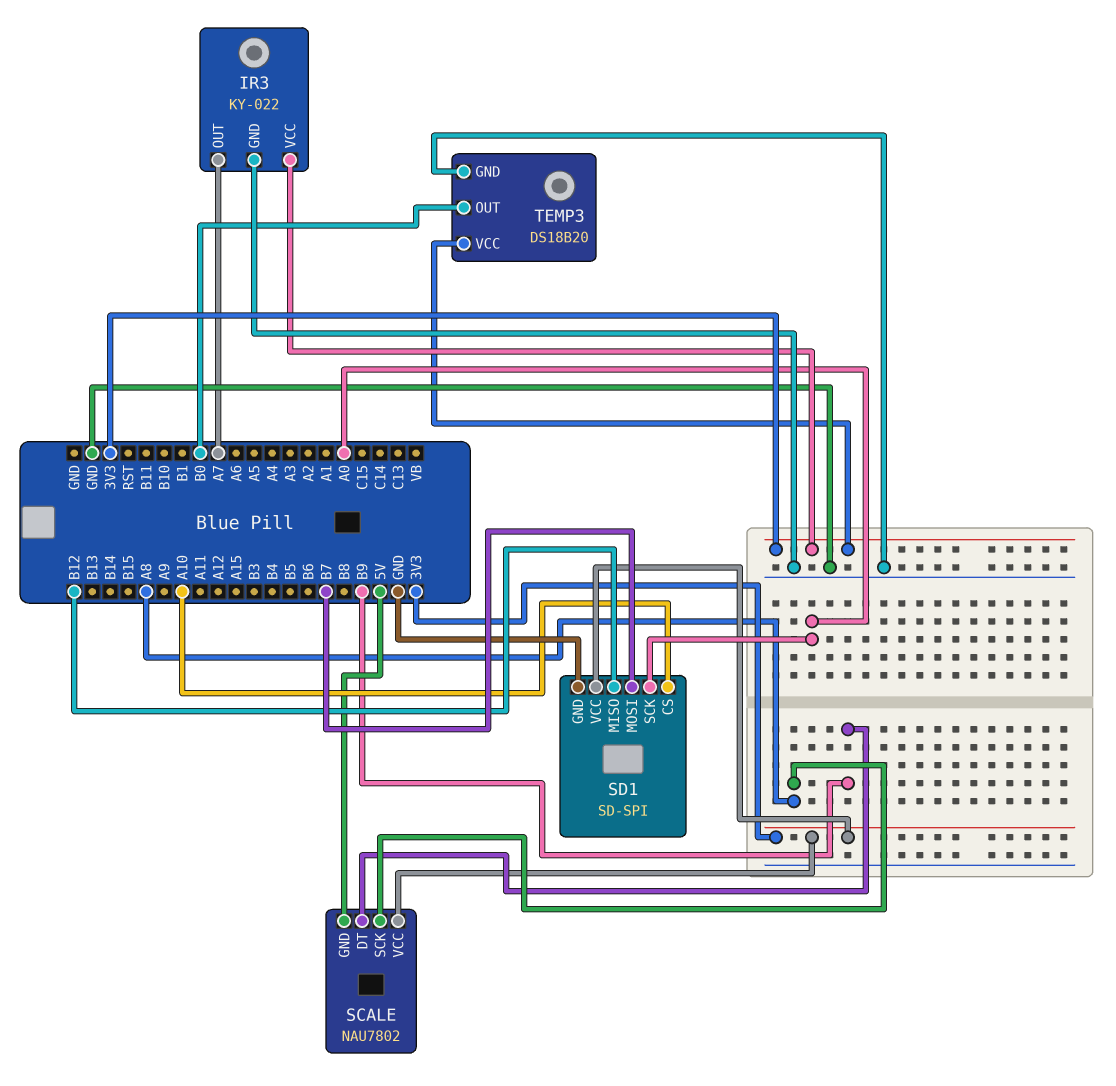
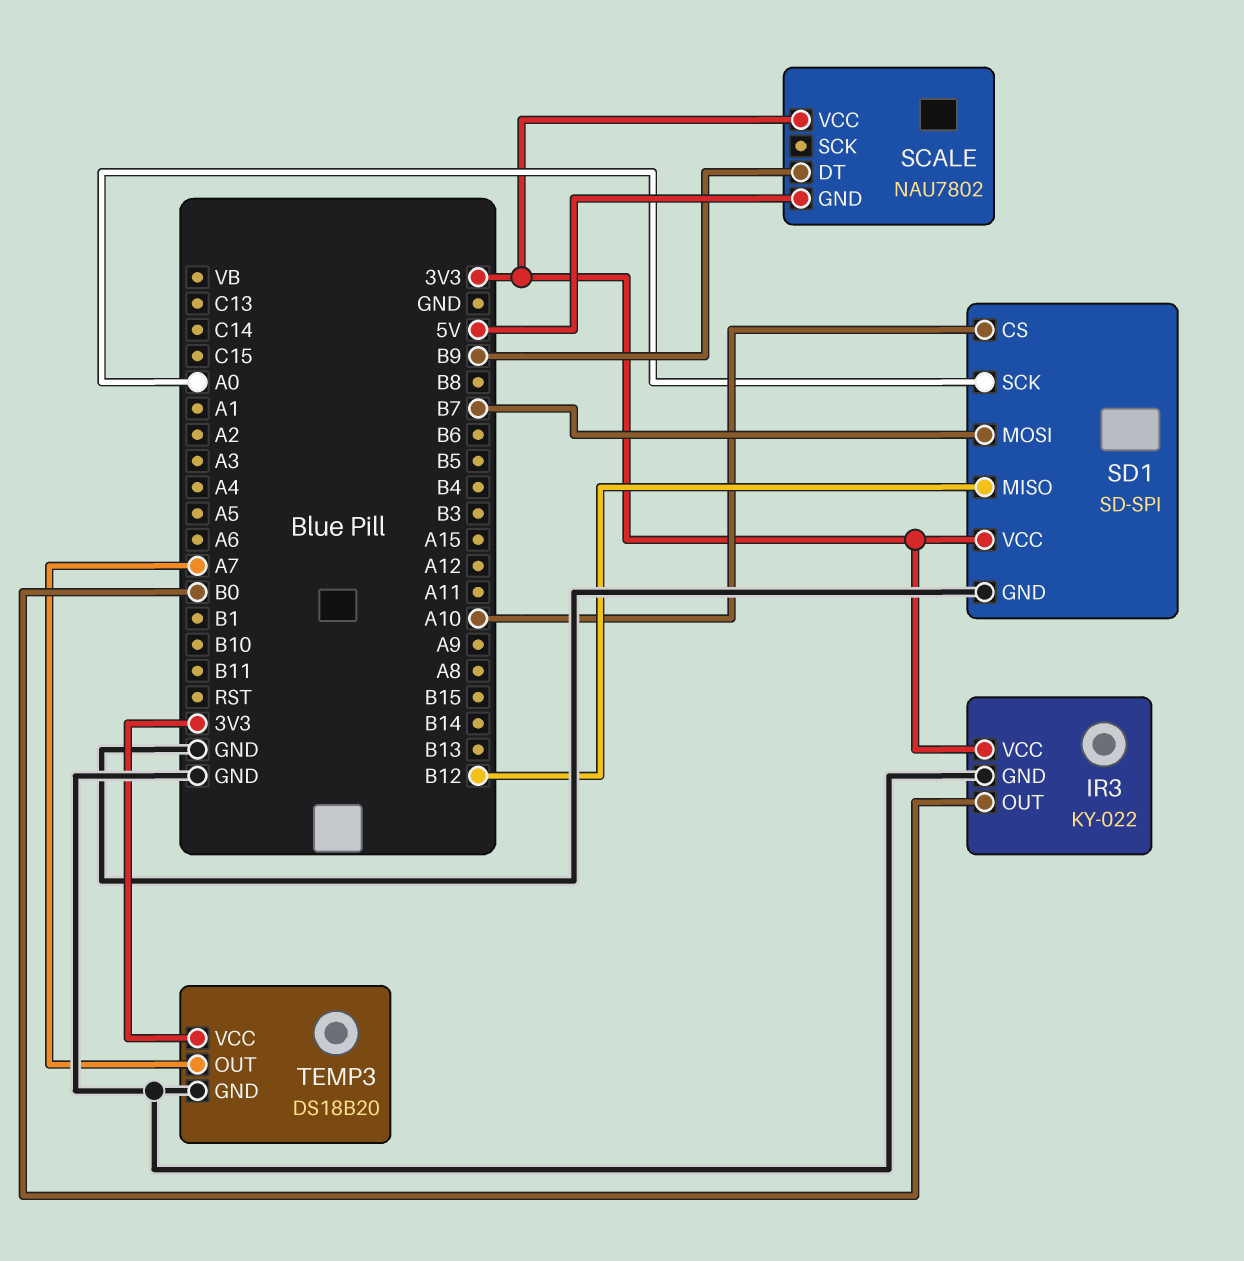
IR3 pin OUT: A7 -> B0
SCALE pin SCK: A8 -> none
TEMP3 pin OUT: B0 -> A7

